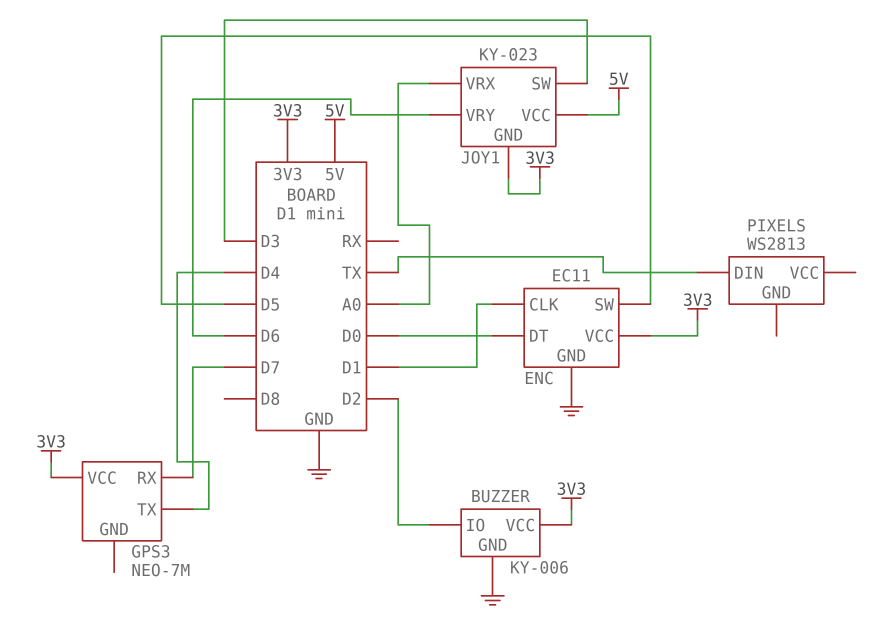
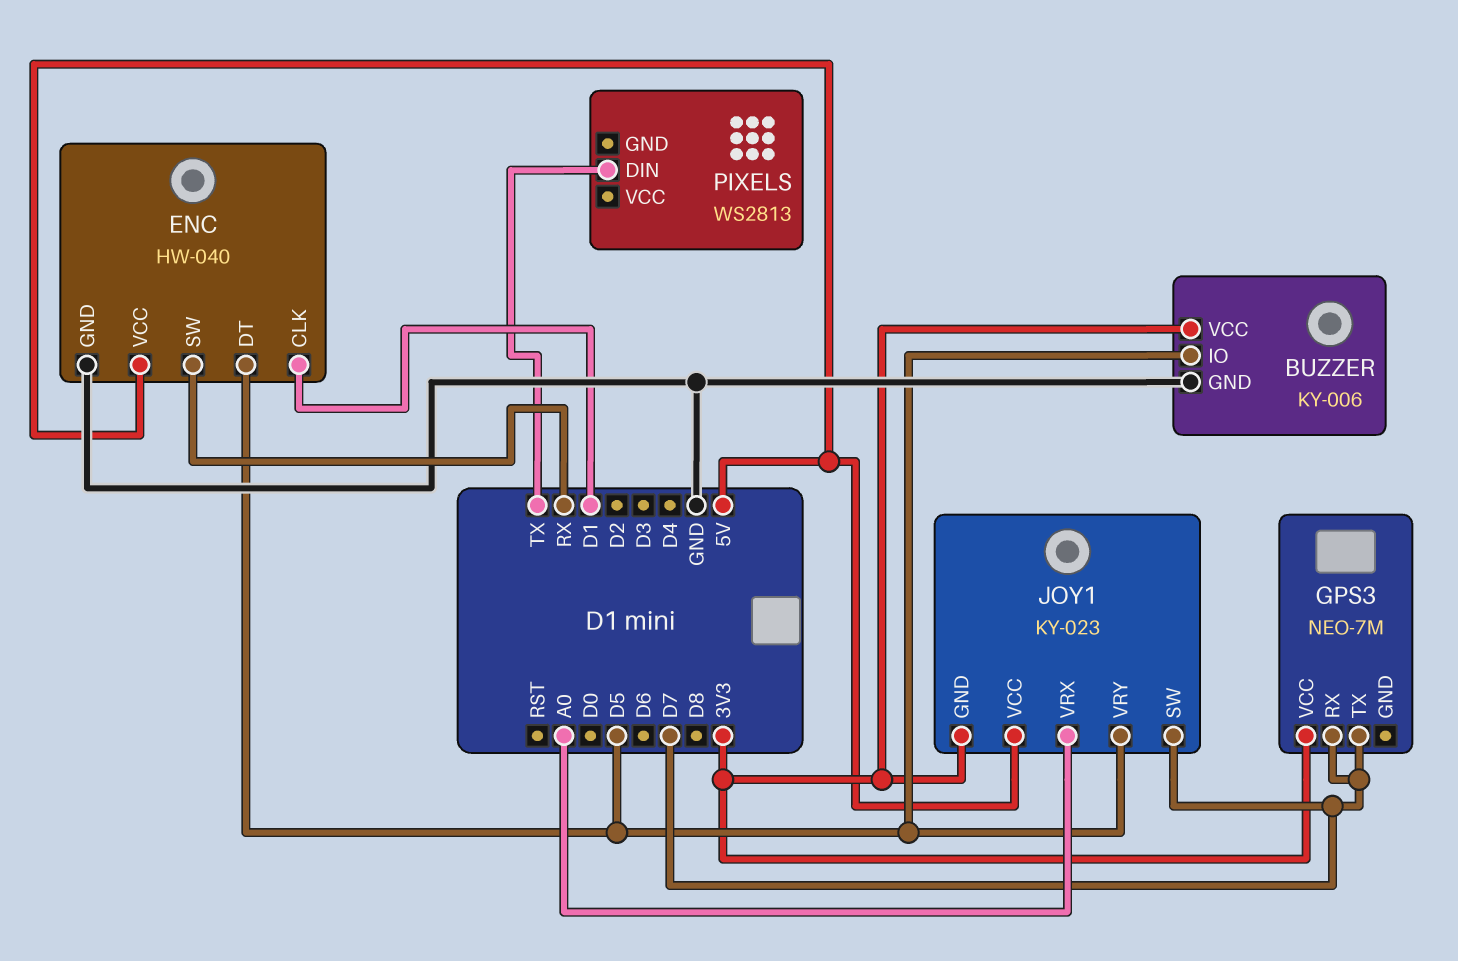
BUZZER pin IO: D2 -> D5
ENC: EC11 -> HW-040
ENC pin DT: D0 -> D5
ENC pin SW: D5 -> RX
ENC pin VCC: 3V3 -> 5V
GPS3 pin TX: D4 -> D7
JOY1 pin SW: D3 -> D7
JOY1 pin VRY: D6 -> D5

